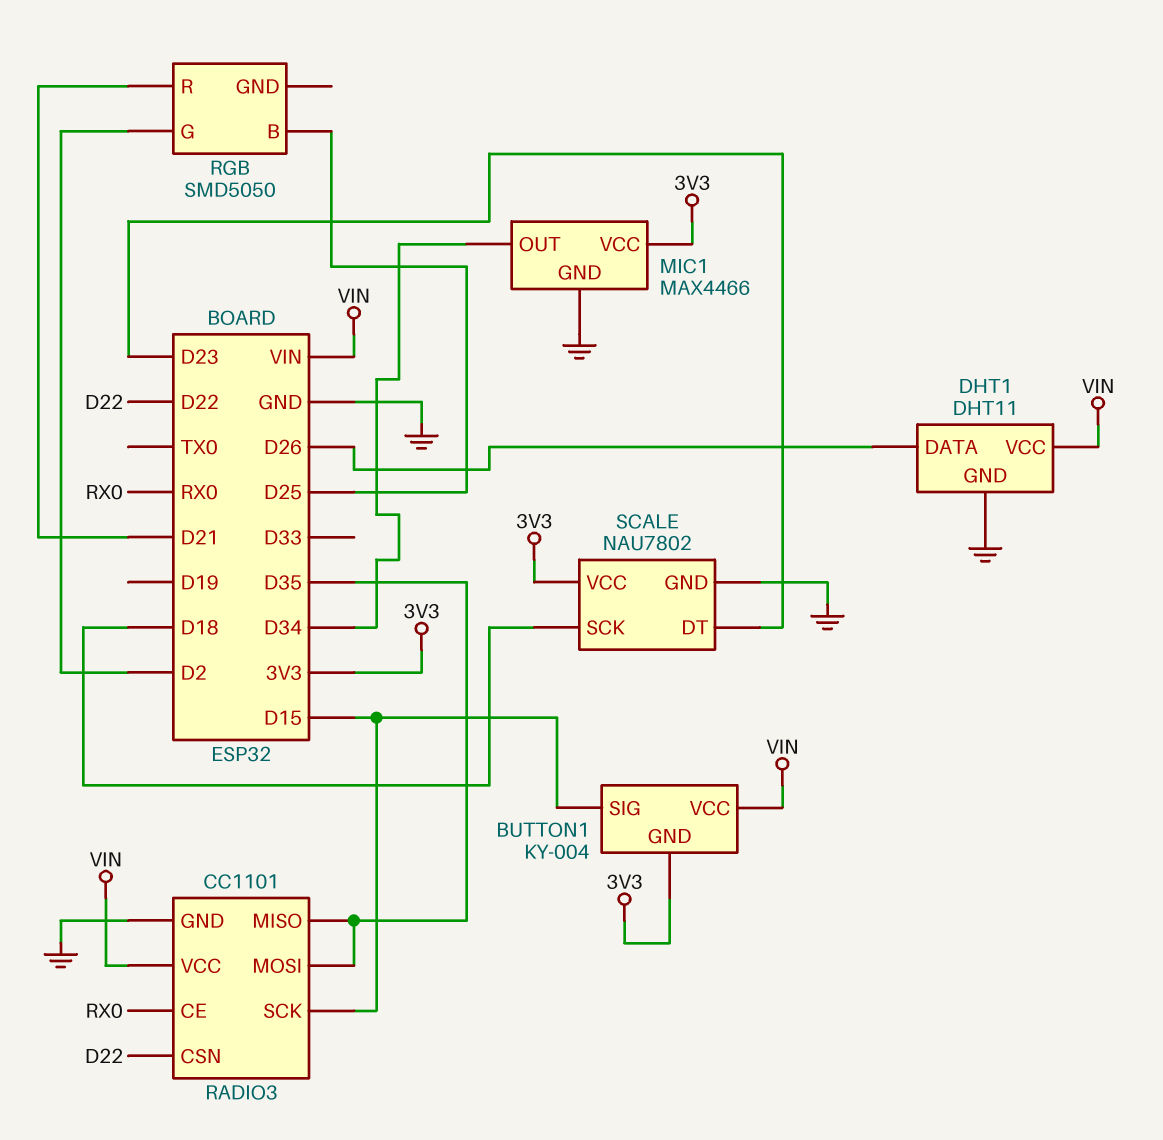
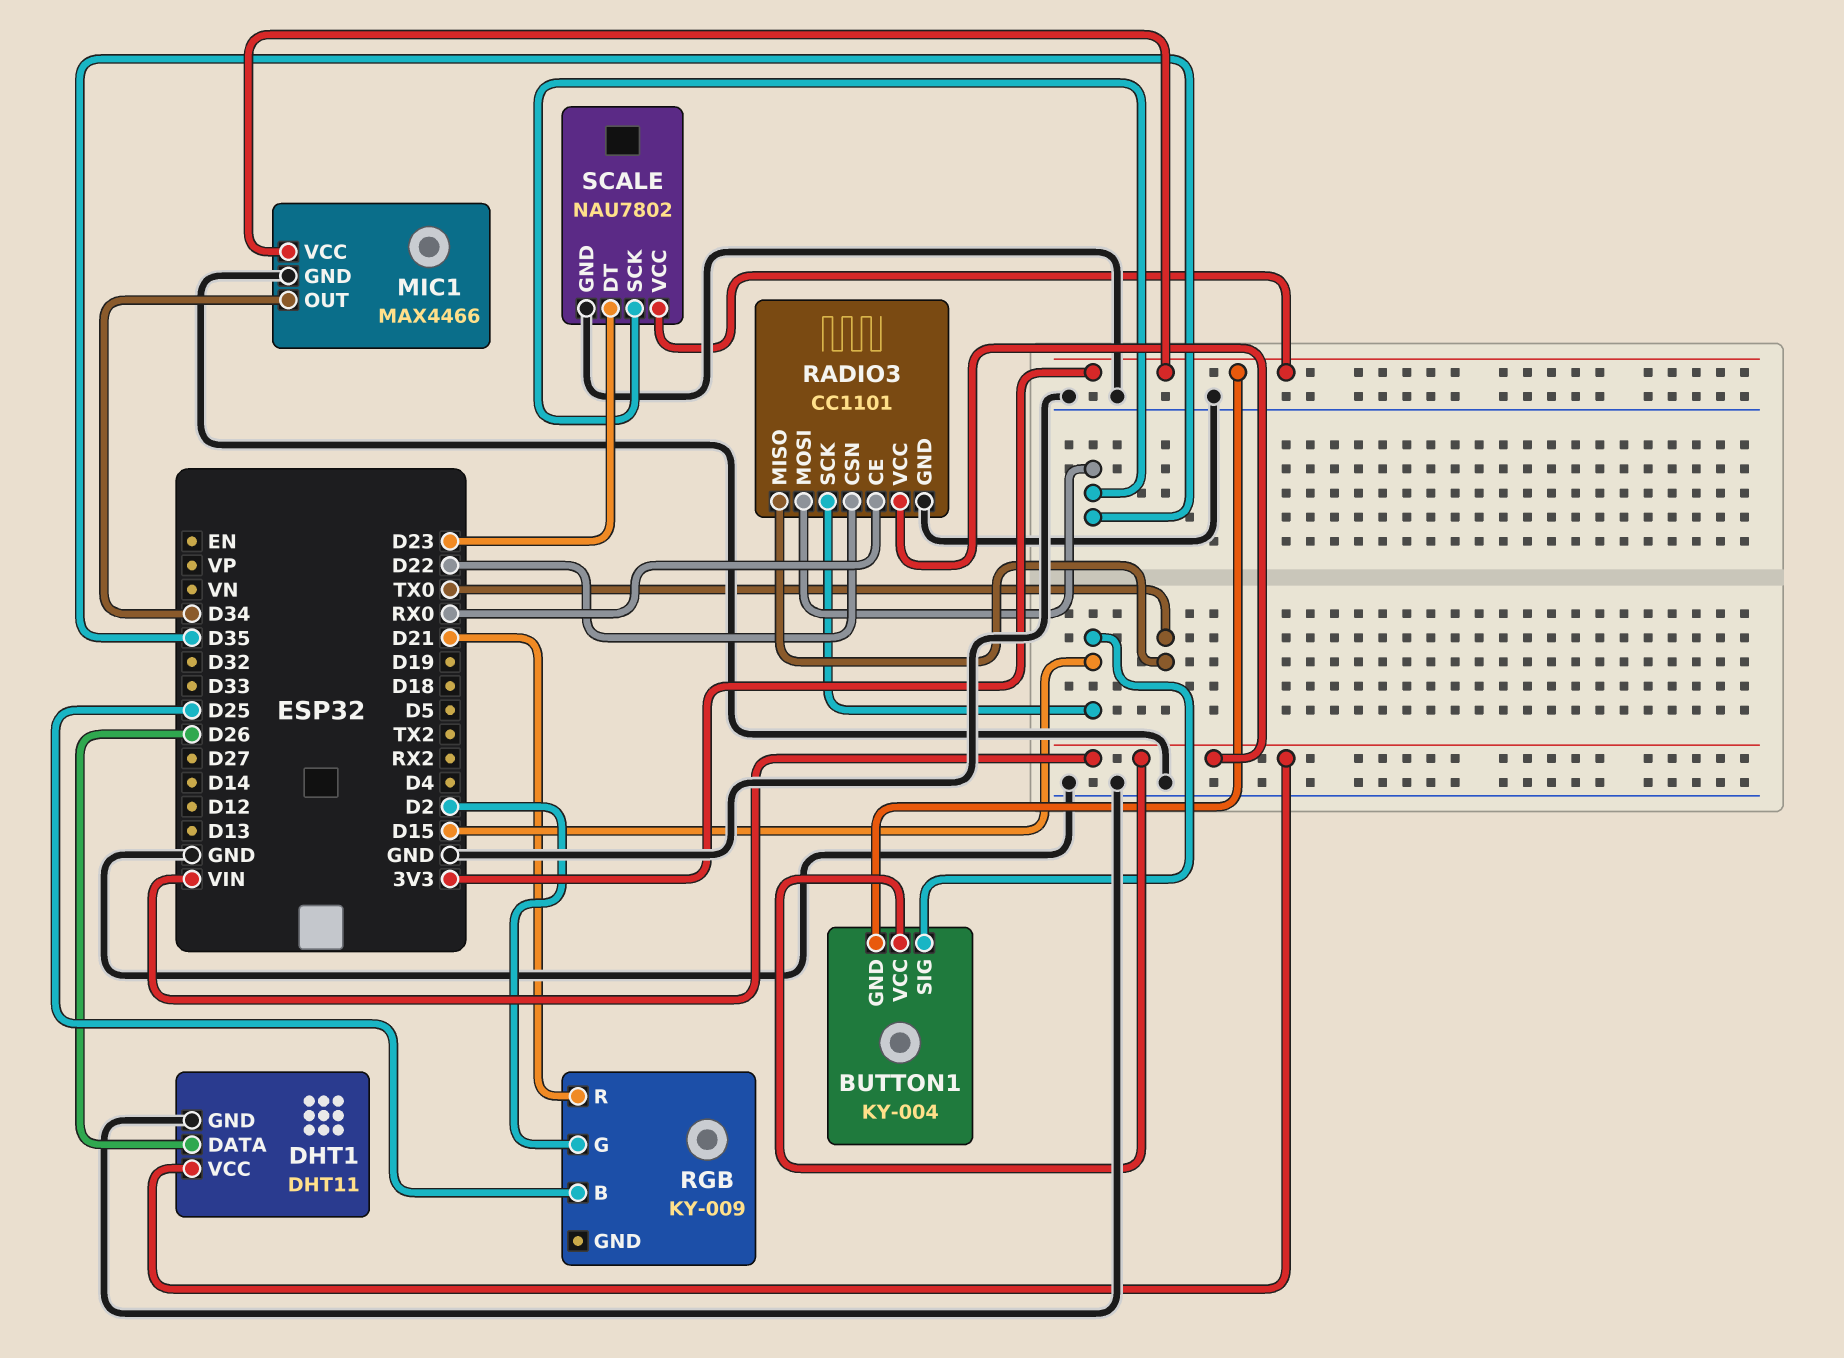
RADIO3 pin MISO: D35 -> TX0
RGB: SMD5050 -> KY-009
SCALE pin SCK: D18 -> D35

